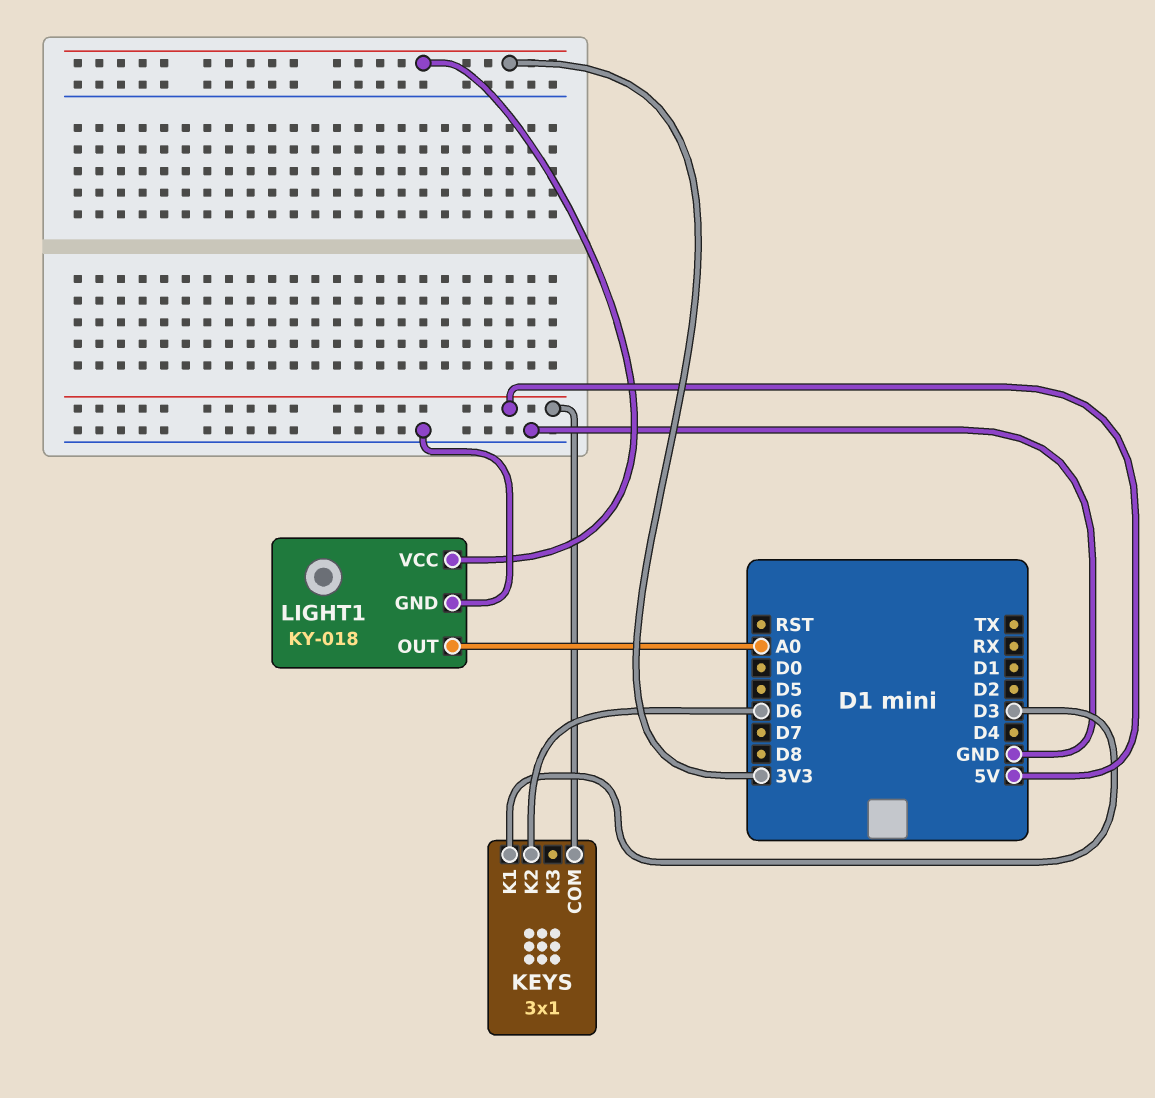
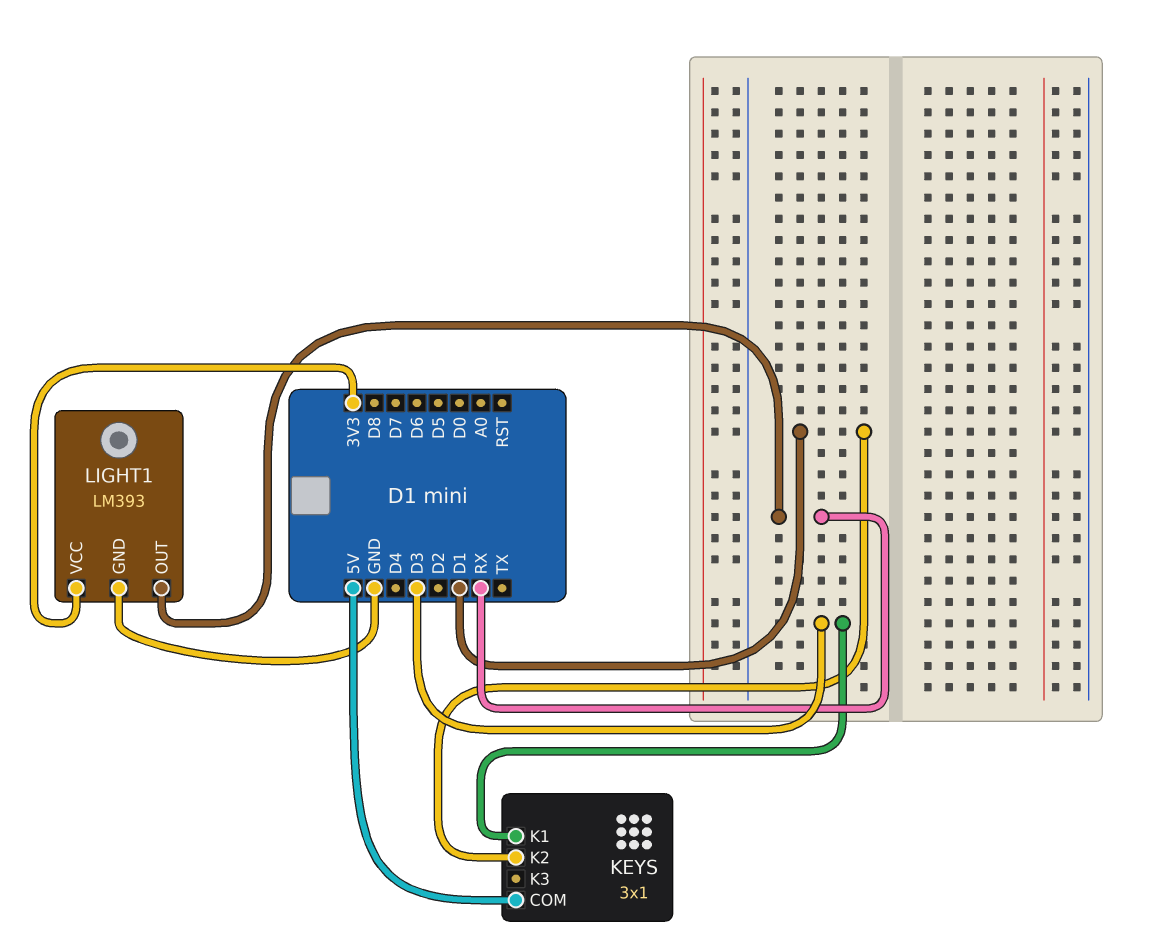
KEYS pin K2: D6 -> D1
LIGHT1: KY-018 -> LM393
LIGHT1 pin OUT: A0 -> RX

